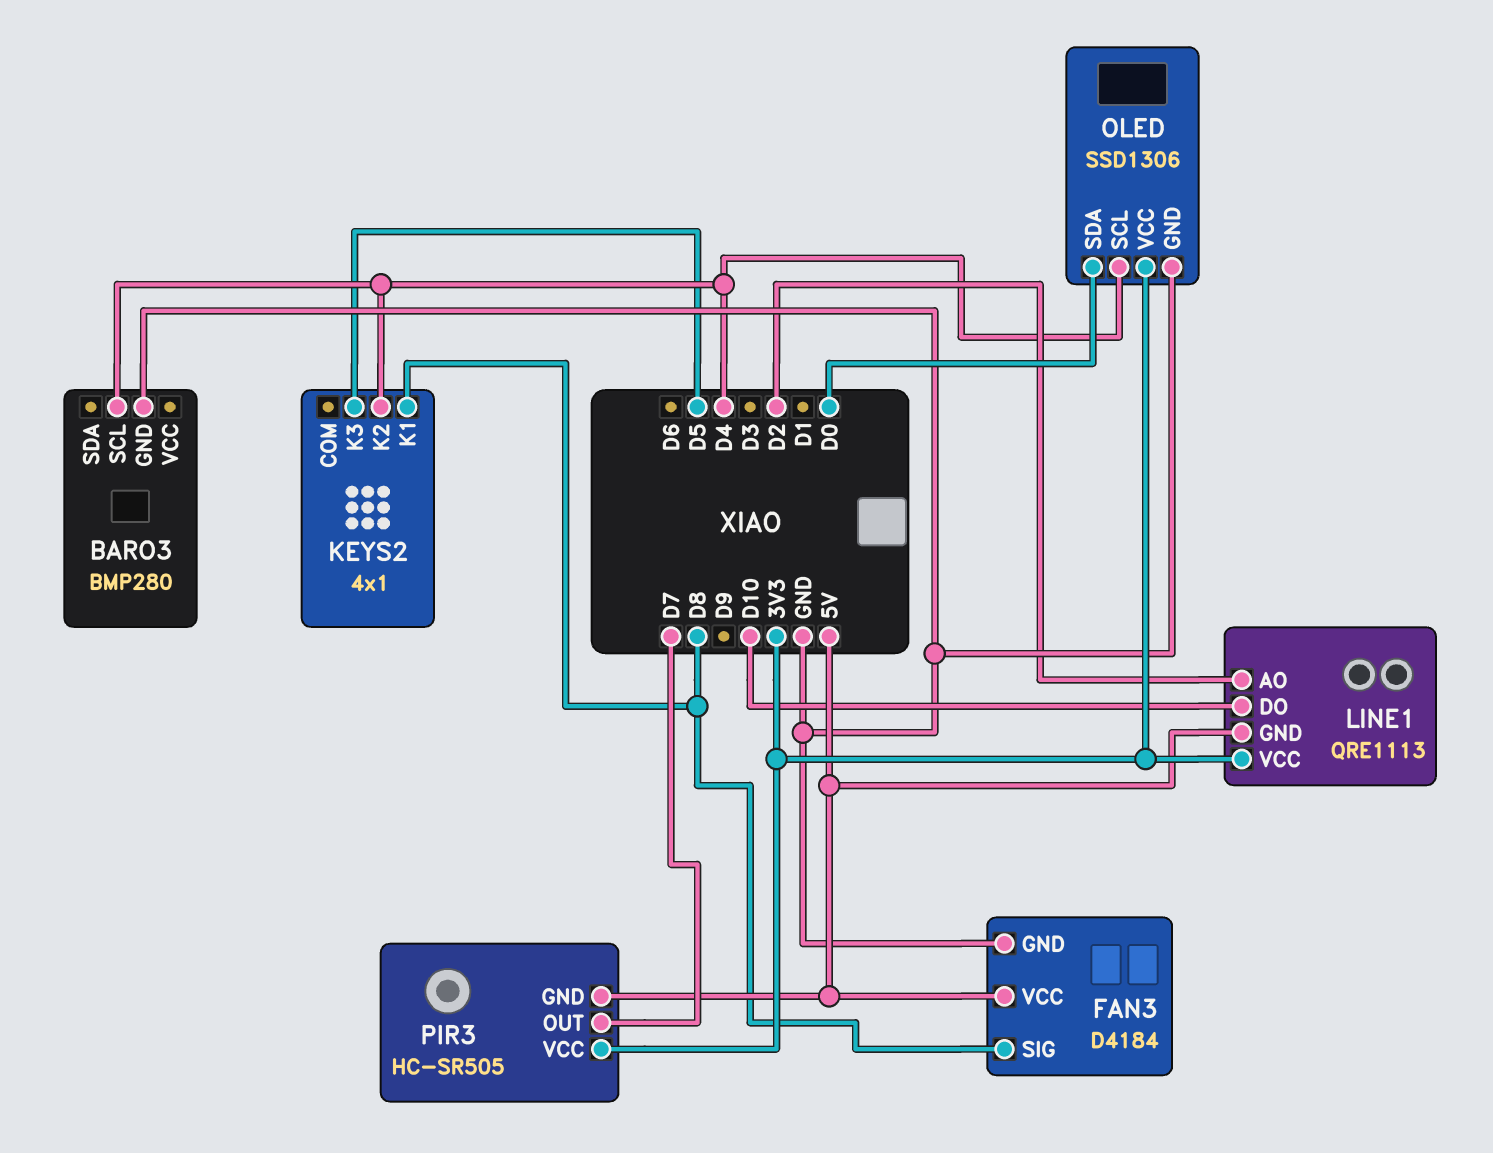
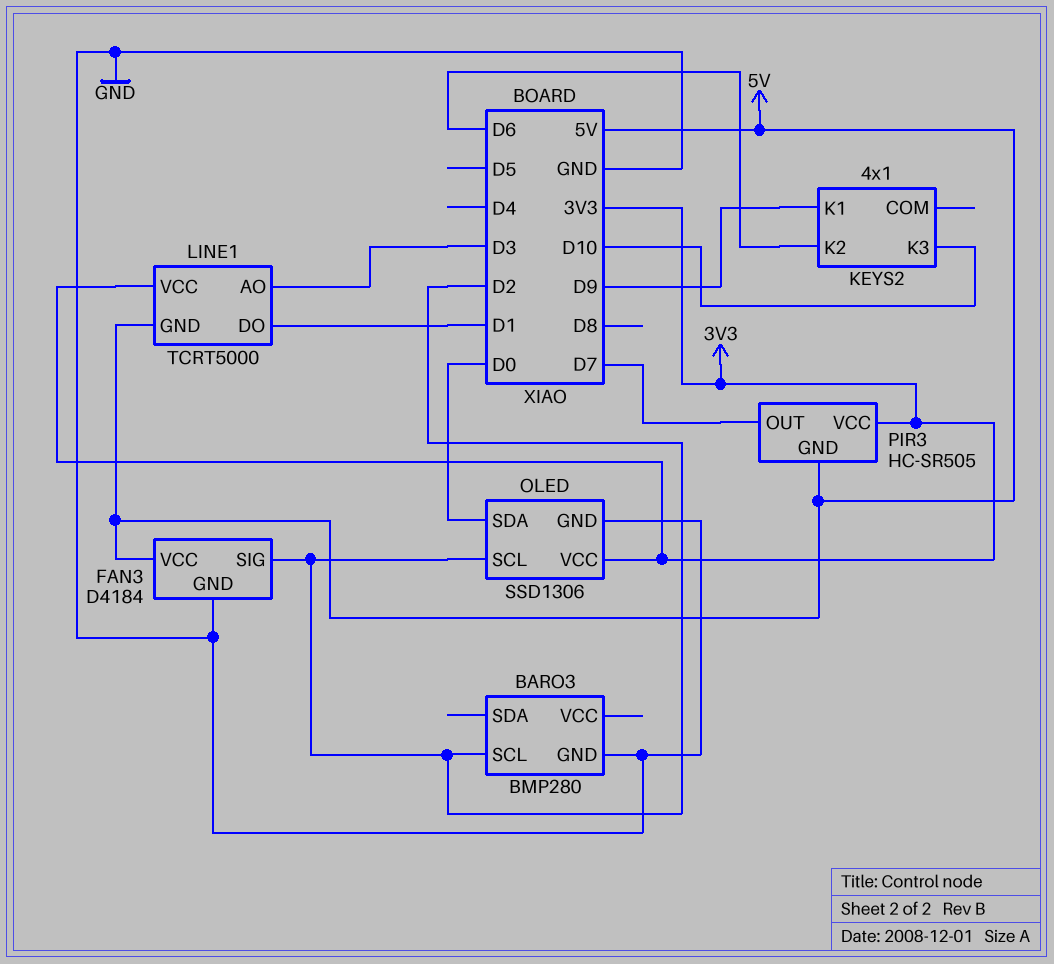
BARO3 pin SCL: D4 -> D2
FAN3 pin SIG: D8 -> D2
KEYS2 pin K1: D8 -> D9
KEYS2 pin K2: D4 -> D6
KEYS2 pin K3: D5 -> D10
LINE1: QRE1113 -> TCRT5000
LINE1 pin AO: D2 -> D3
LINE1 pin DO: D10 -> D1
OLED pin SCL: D4 -> D2

